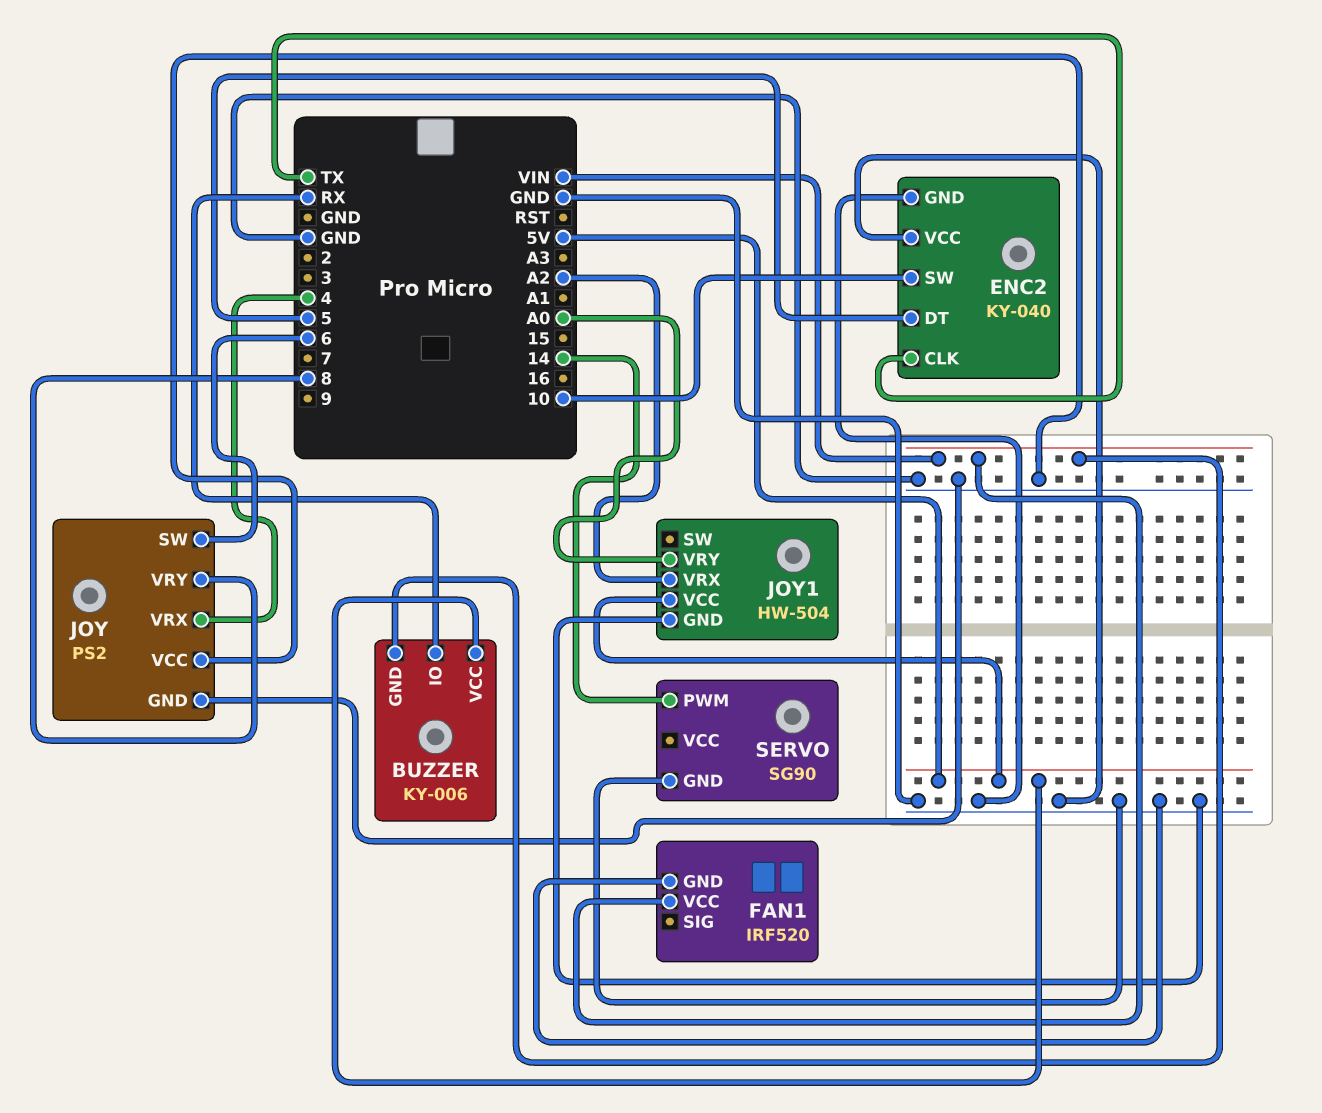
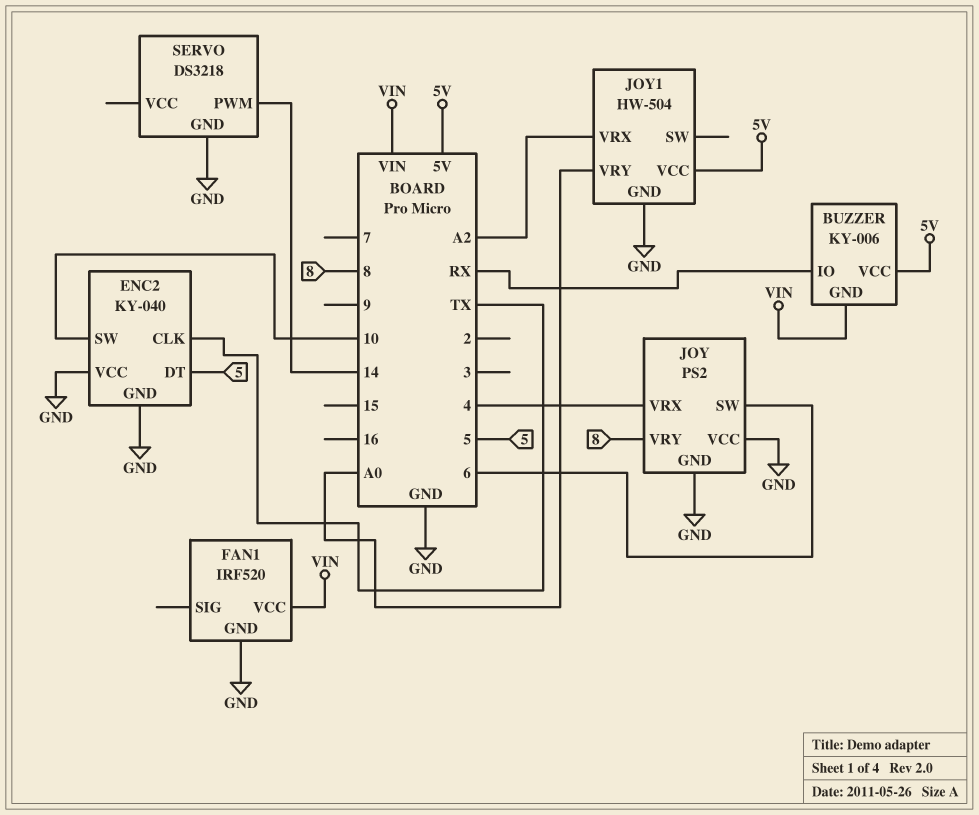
SERVO: SG90 -> DS3218

